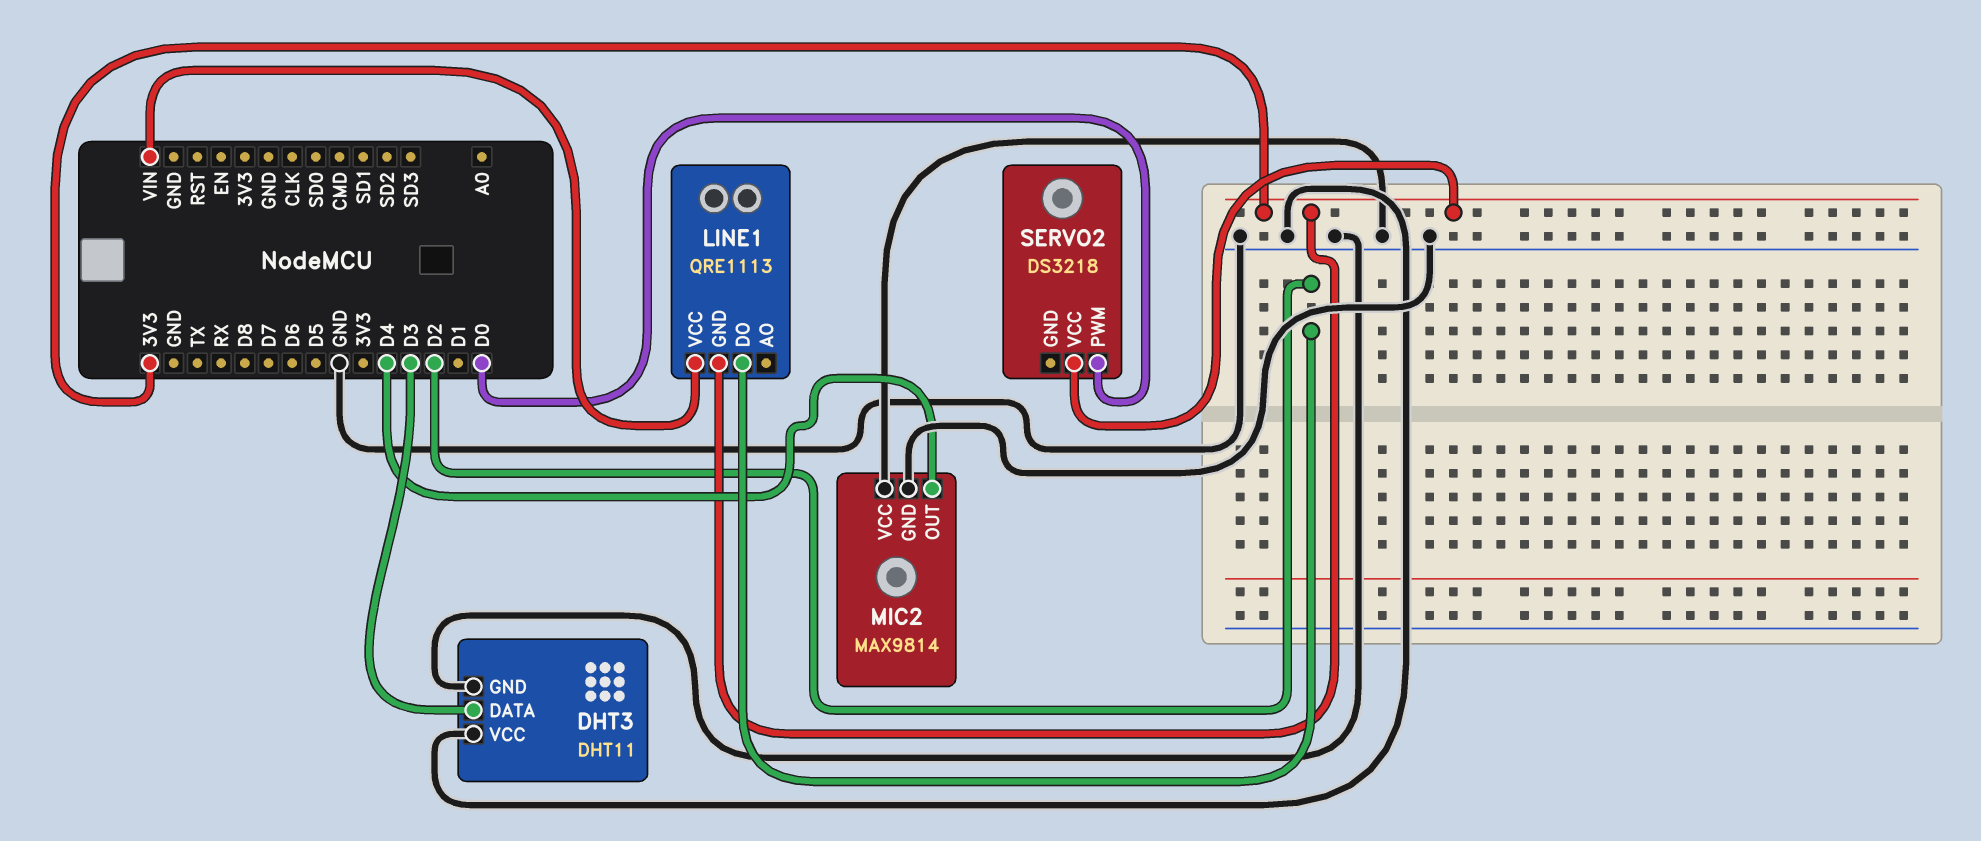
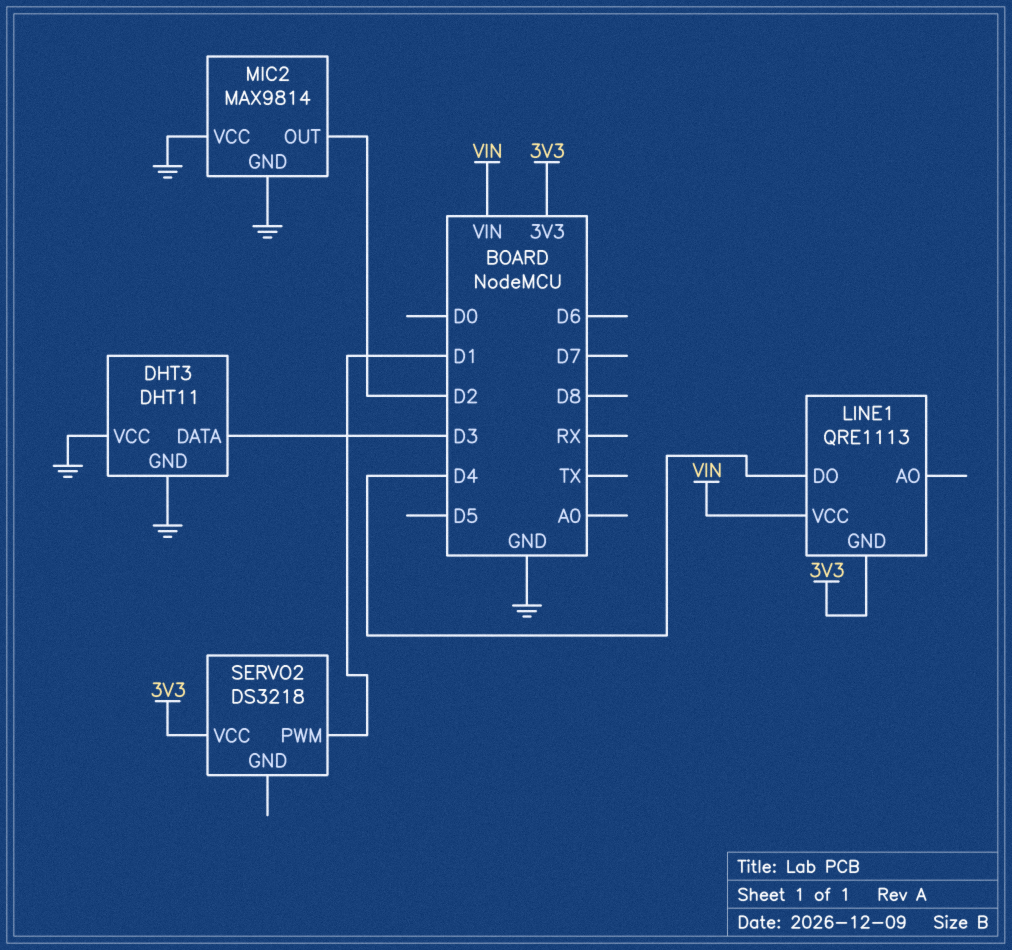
LINE1 pin DO: D2 -> D4
MIC2 pin OUT: D4 -> D2
SERVO2 pin PWM: D0 -> D1

